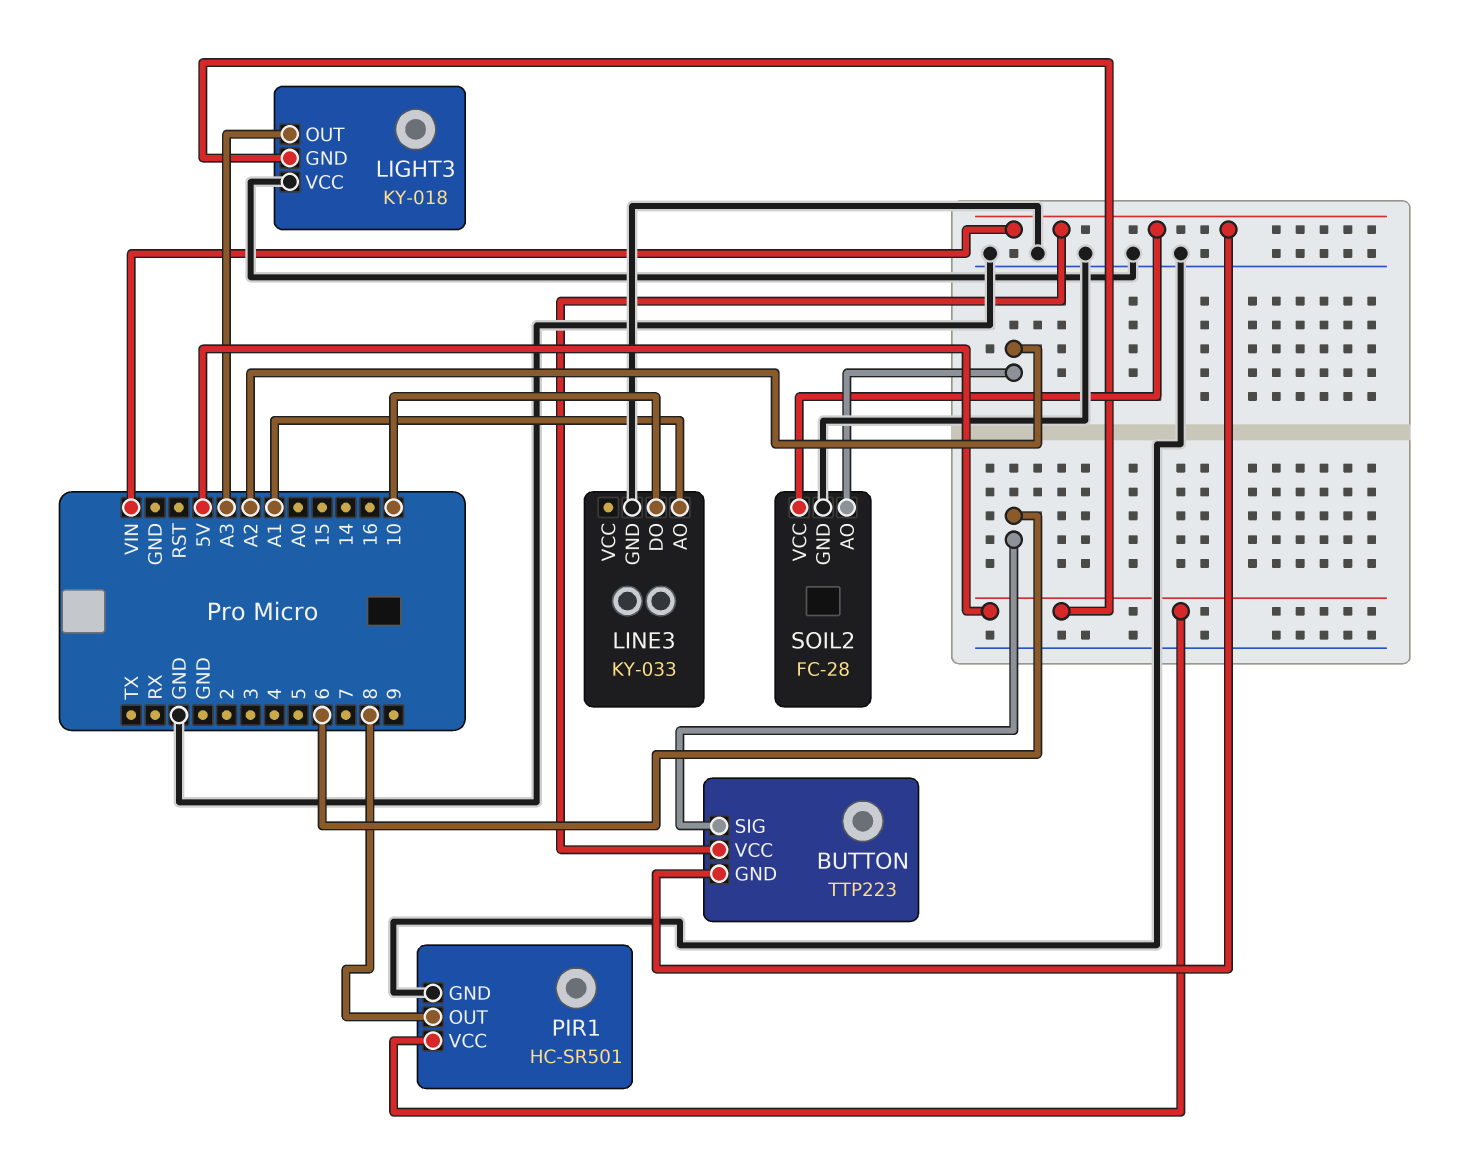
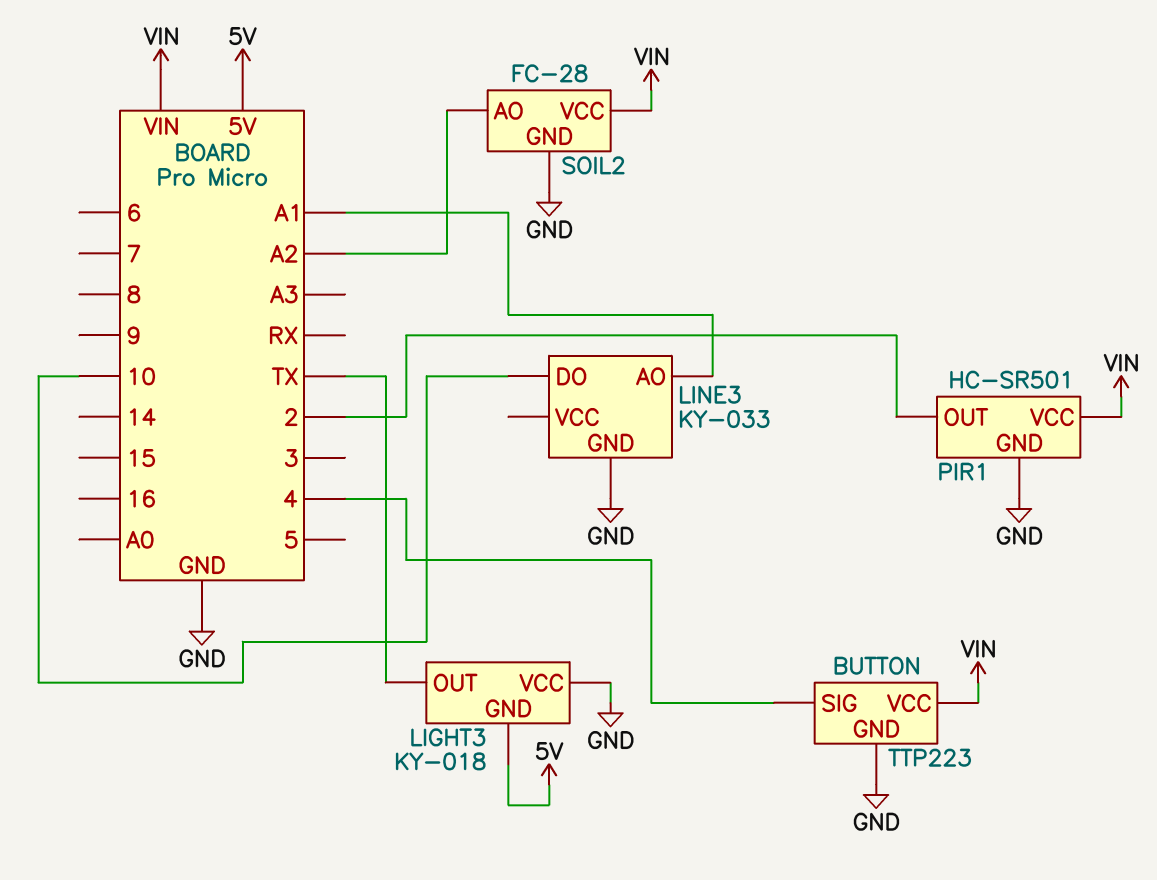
BUTTON pin GND: VIN -> GND
BUTTON pin SIG: 6 -> 4
LIGHT3 pin OUT: A3 -> TX
PIR1 pin OUT: 8 -> 2
PIR1 pin VCC: 5V -> VIN

